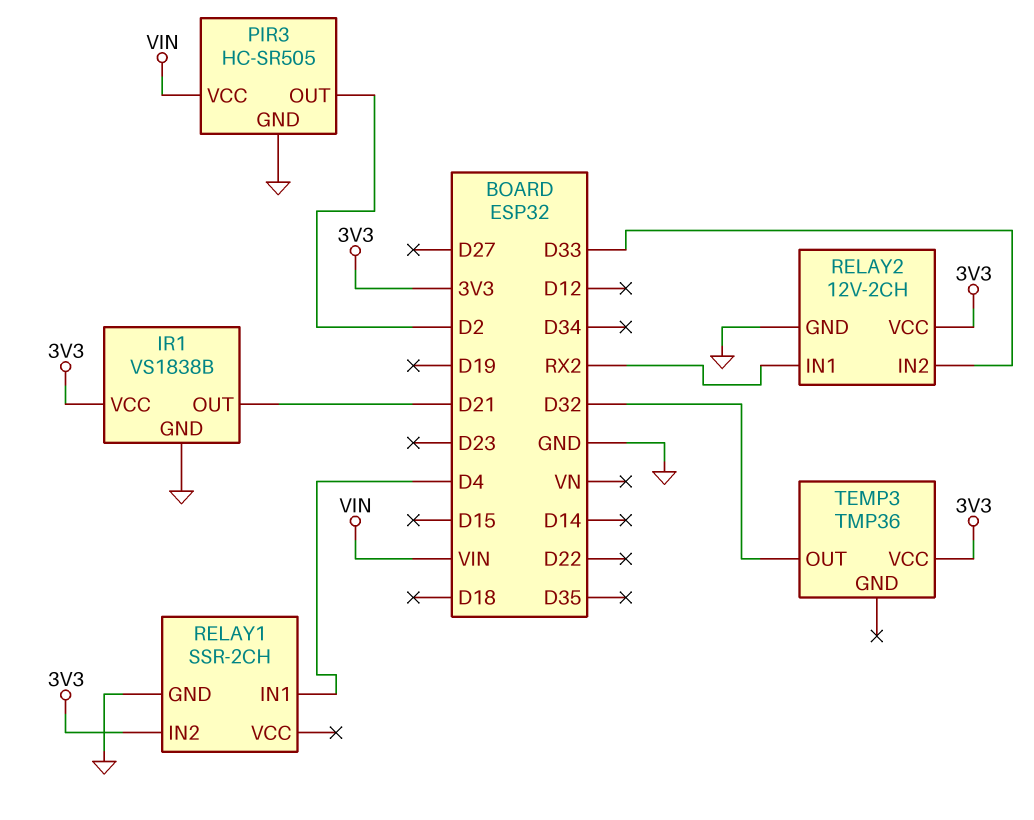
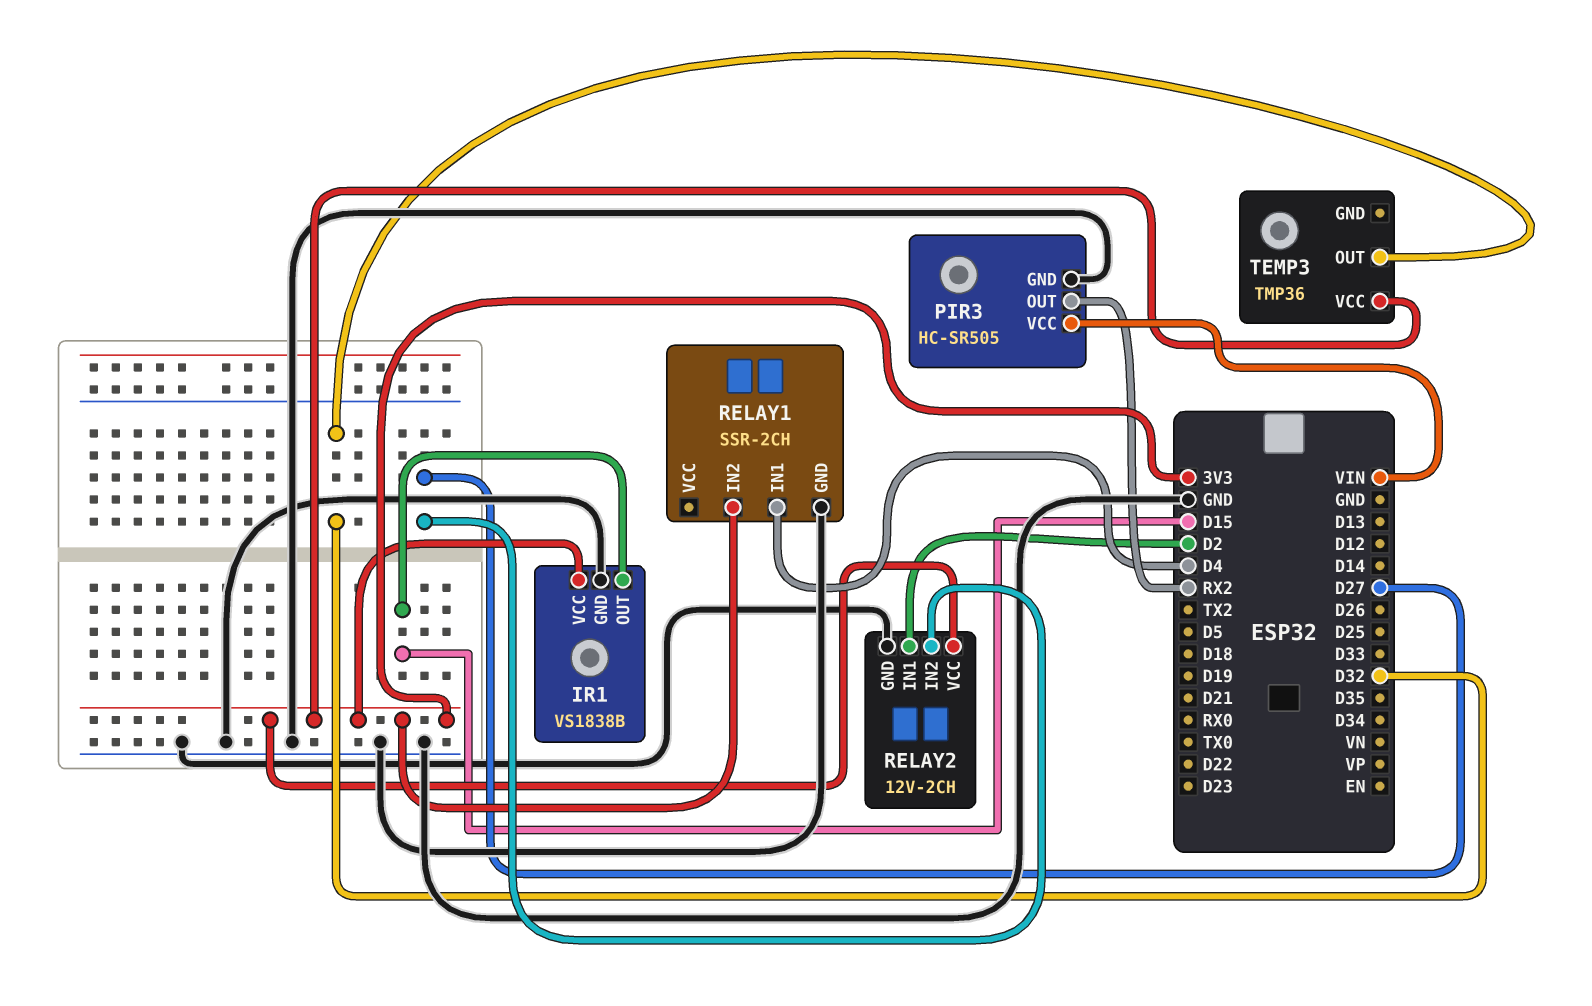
IR1 pin OUT: D21 -> D15
PIR3 pin OUT: D2 -> RX2
RELAY2 pin IN1: RX2 -> D2
RELAY2 pin IN2: D33 -> D27

